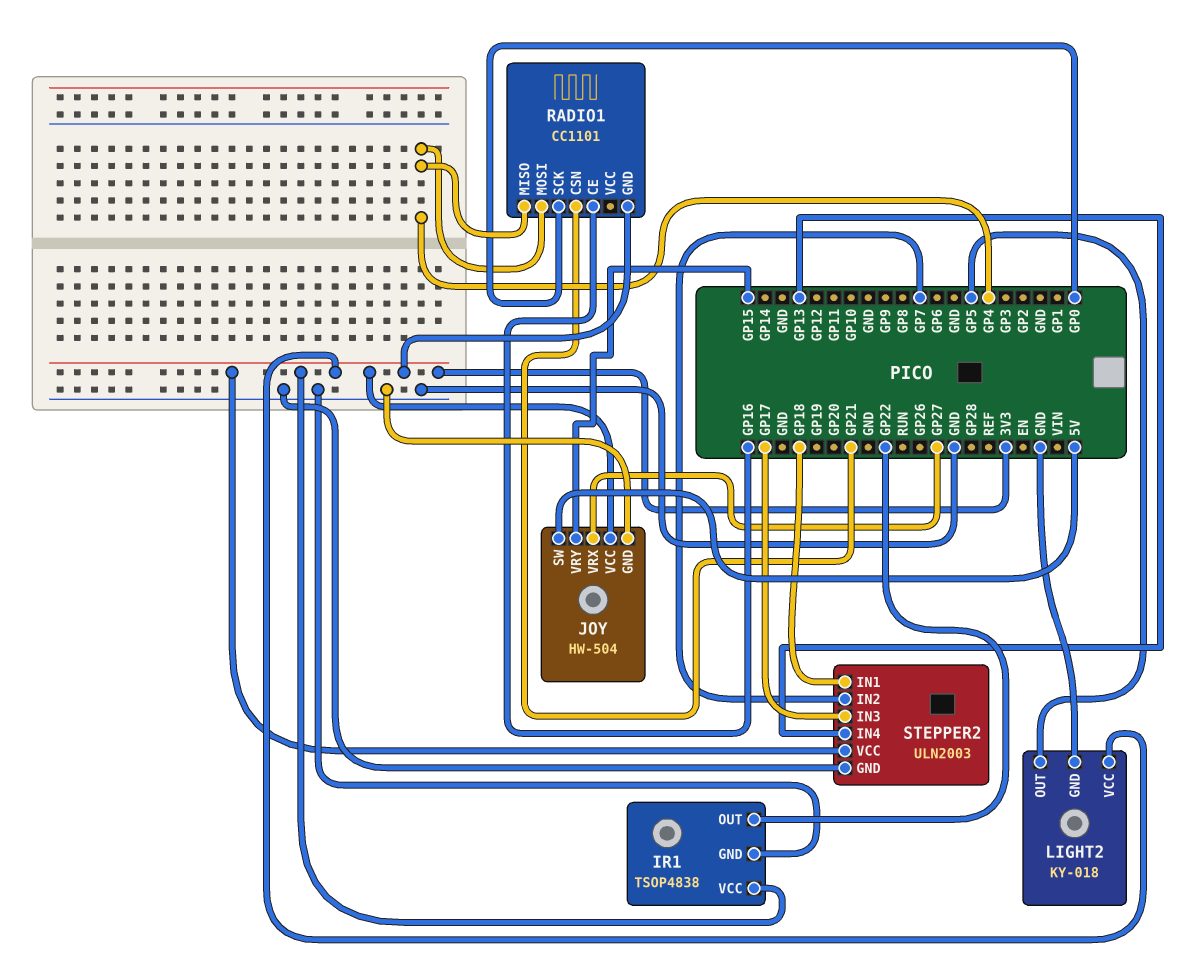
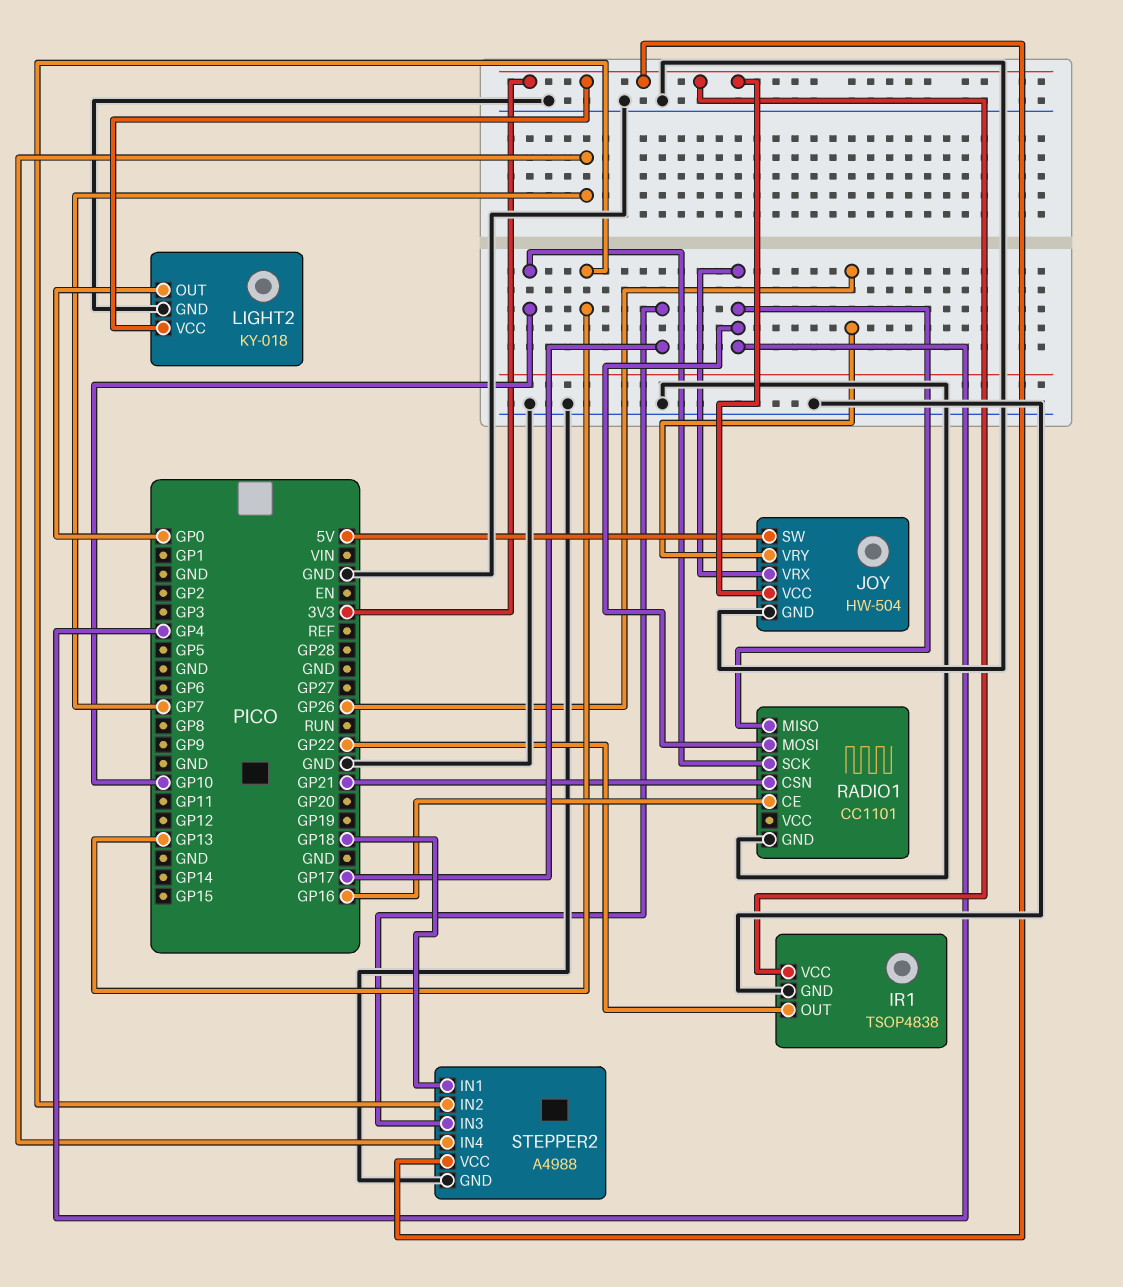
JOY pin VRX: GP27 -> GP4
JOY pin VRY: GP15 -> GP26
LIGHT2 pin OUT: GP5 -> GP0
RADIO1 pin GND: 3V3 -> GND
RADIO1 pin SCK: GP0 -> GP10
STEPPER2: ULN2003 -> A4988
STEPPER2 pin IN2: GP7 -> GP13
STEPPER2 pin IN4: GP13 -> GP7

